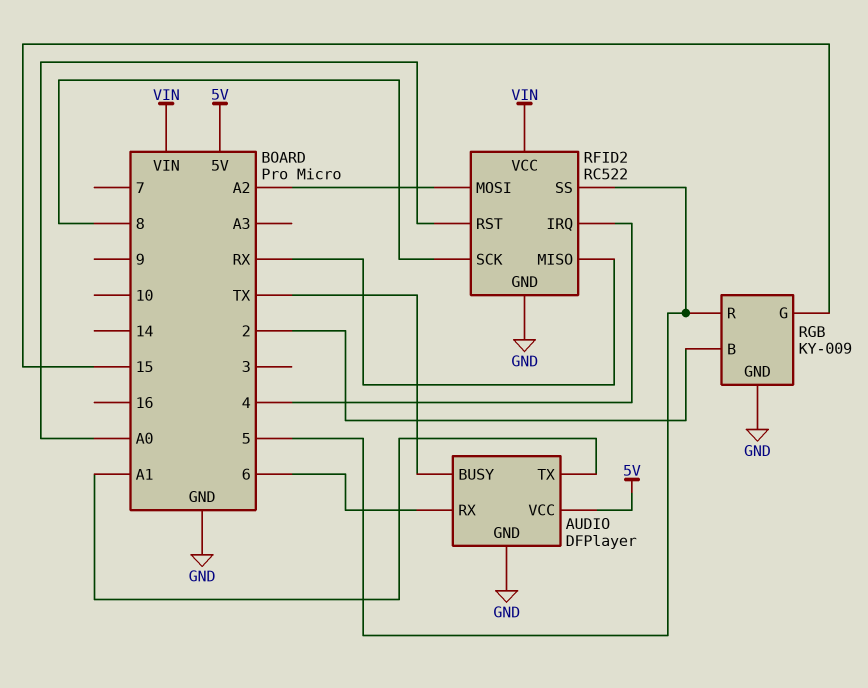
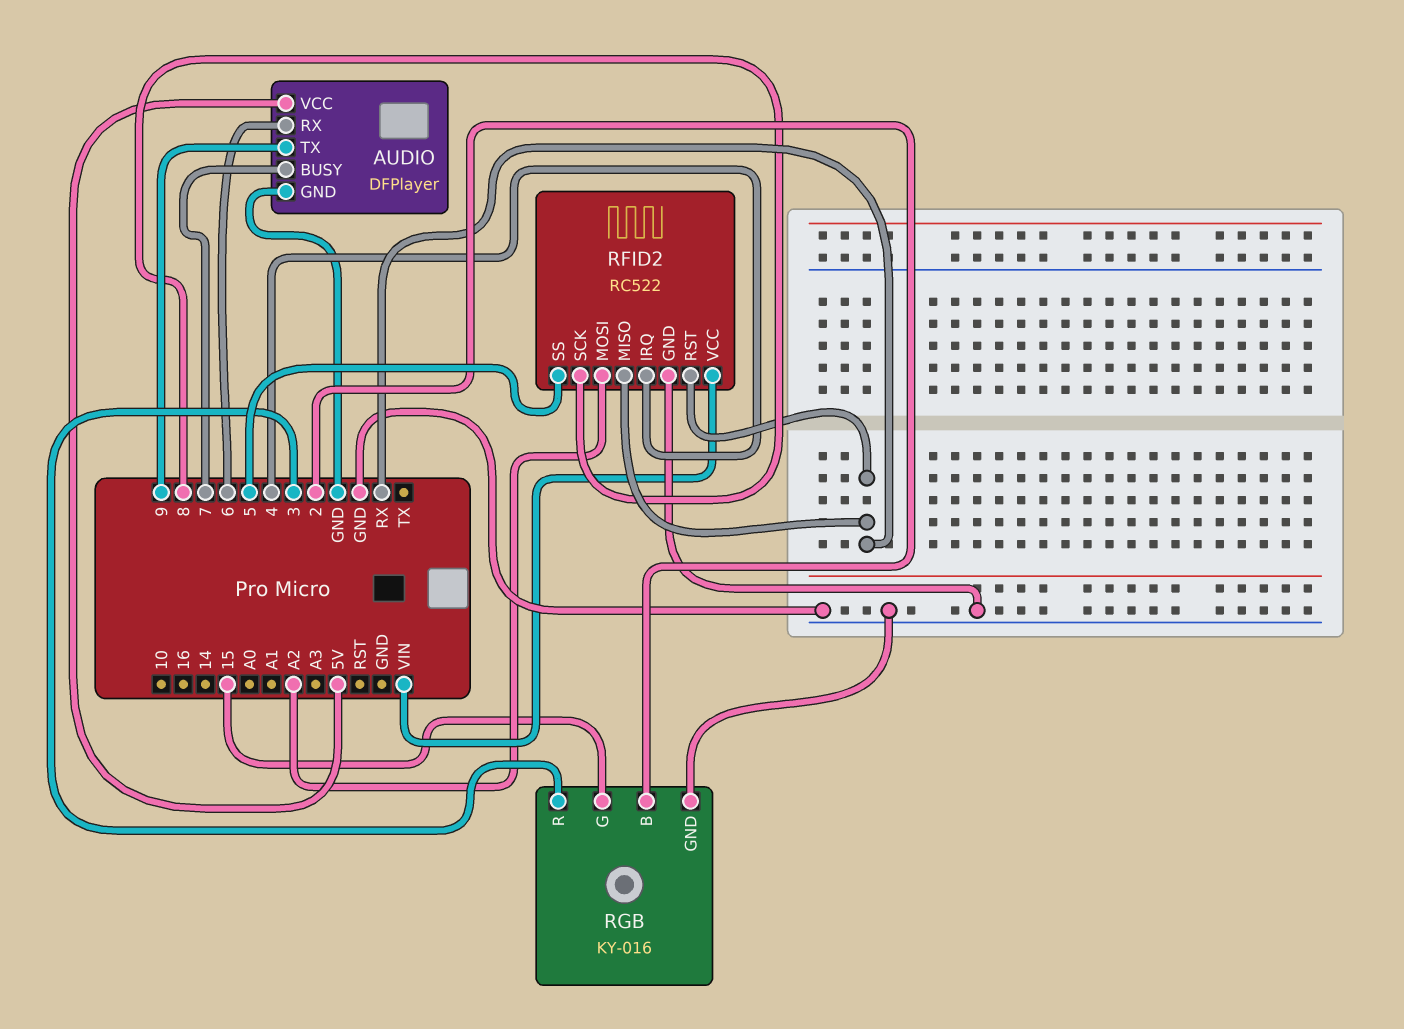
AUDIO pin BUSY: TX -> 7
AUDIO pin TX: A1 -> 9
RFID2 pin RST: A0 -> RX
RGB: KY-009 -> KY-016
RGB pin R: 5 -> 3

